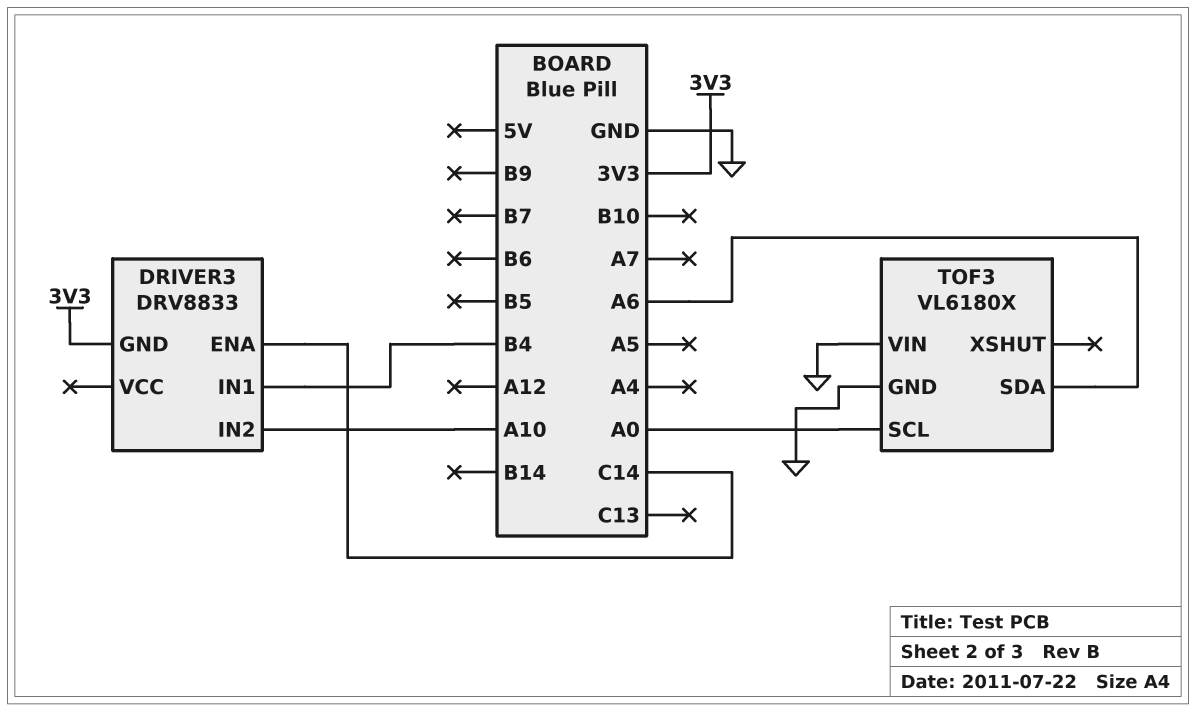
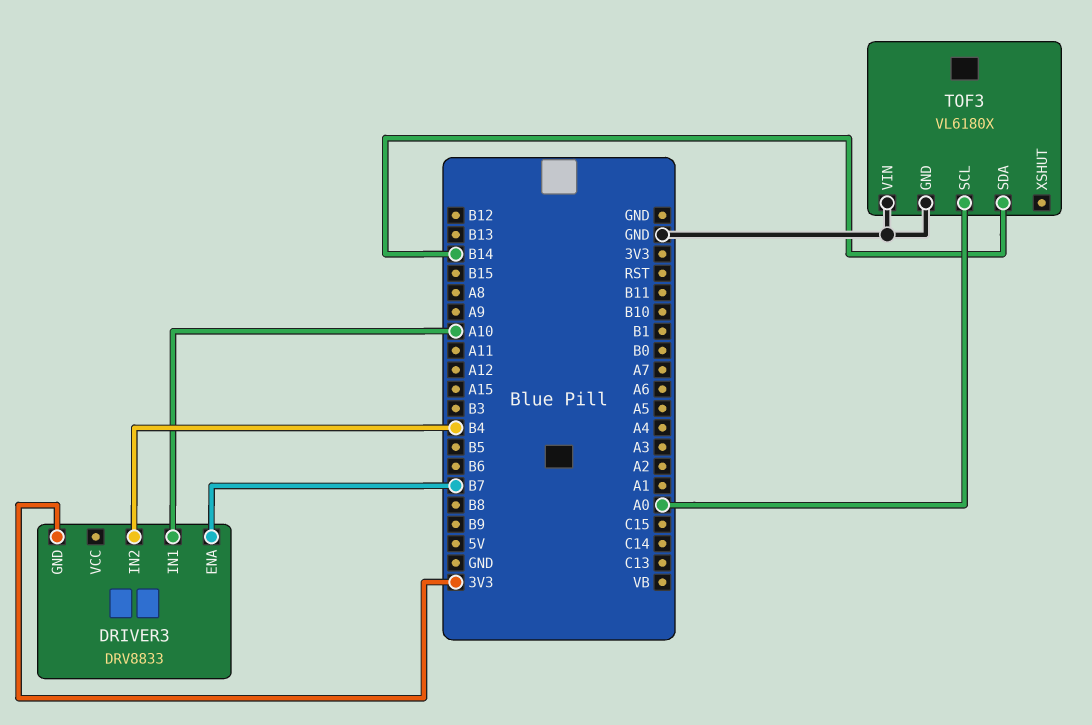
DRIVER3 pin ENA: C14 -> B7
DRIVER3 pin IN1: B4 -> A10
DRIVER3 pin IN2: A10 -> B4
TOF3 pin SDA: A6 -> B14

